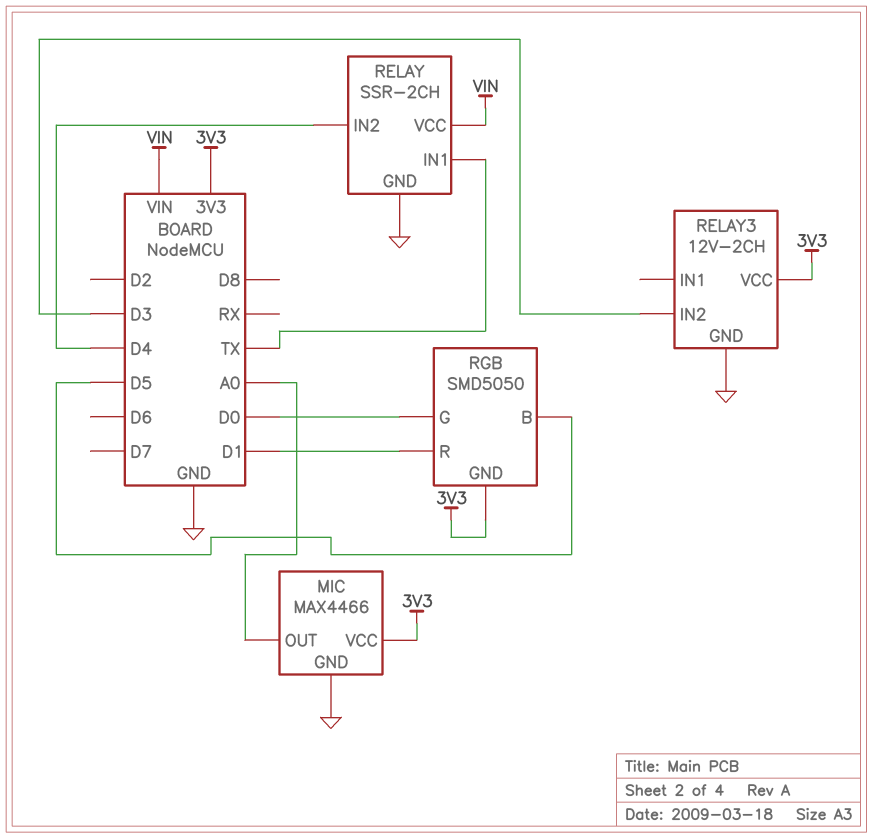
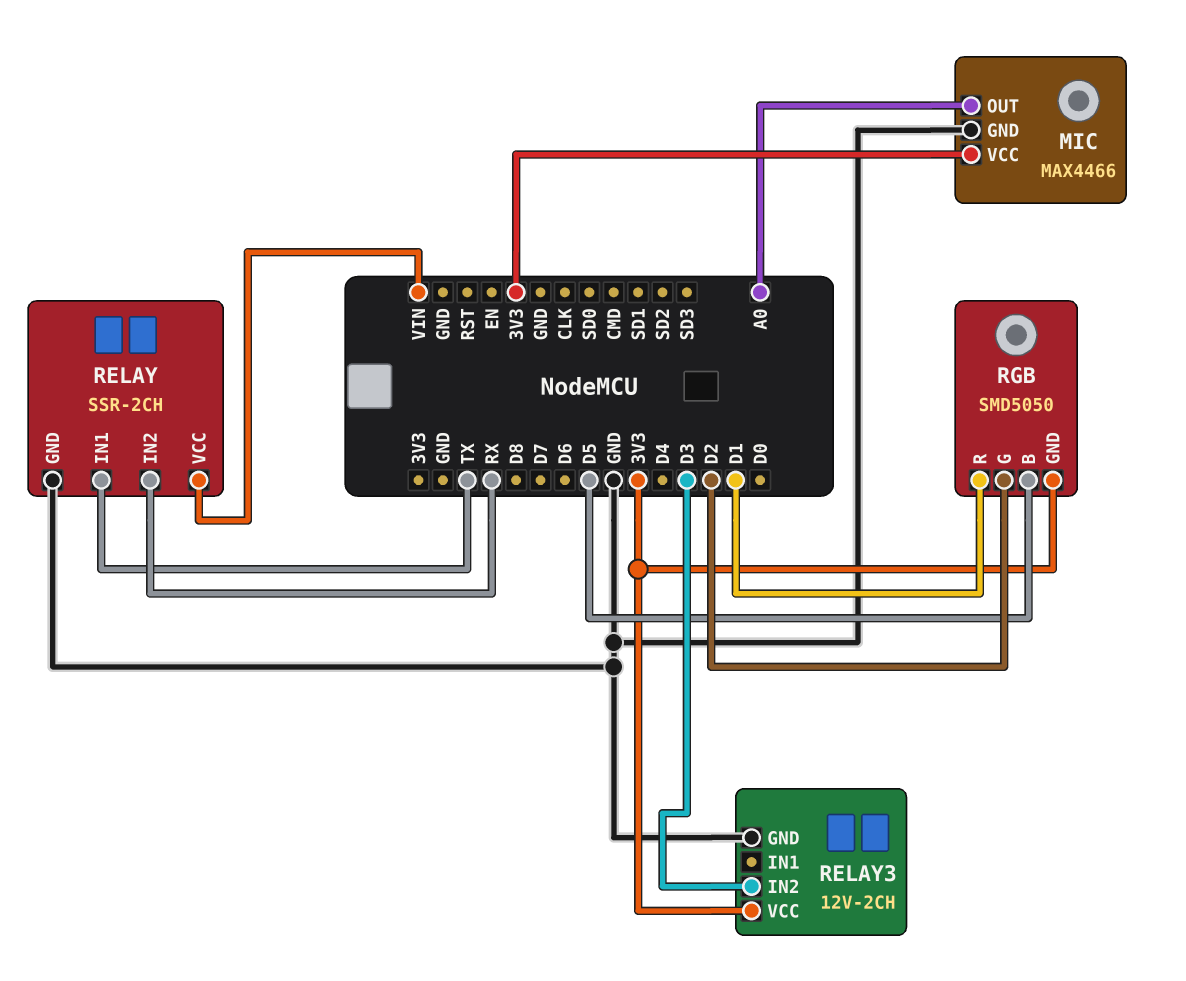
RELAY pin IN2: D4 -> RX
RGB pin G: D0 -> D2

